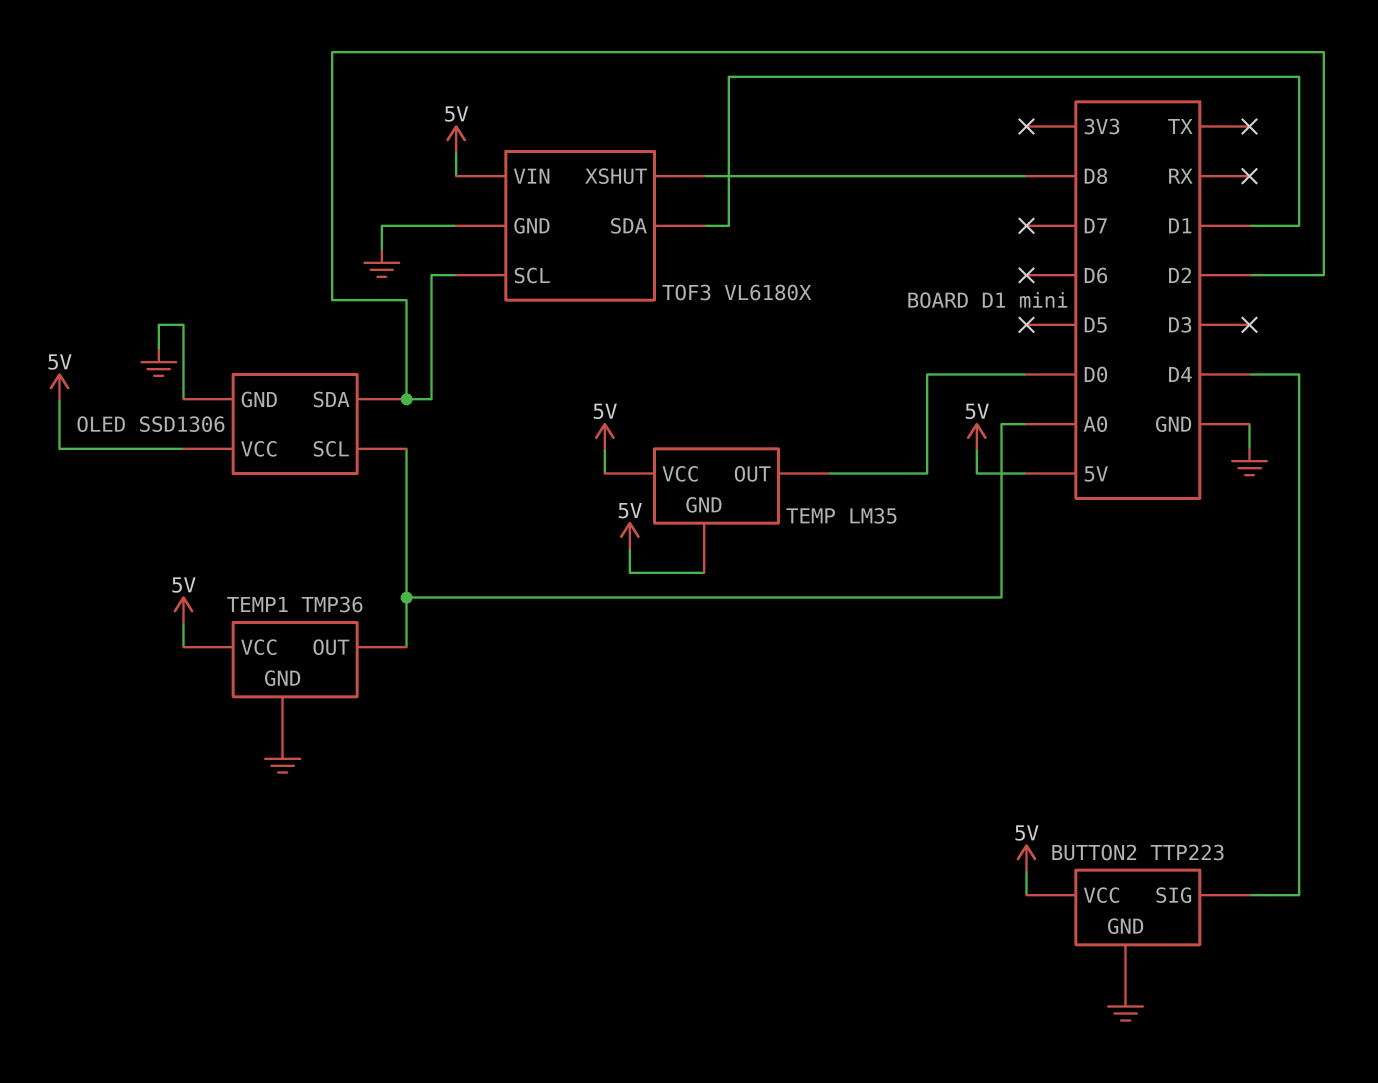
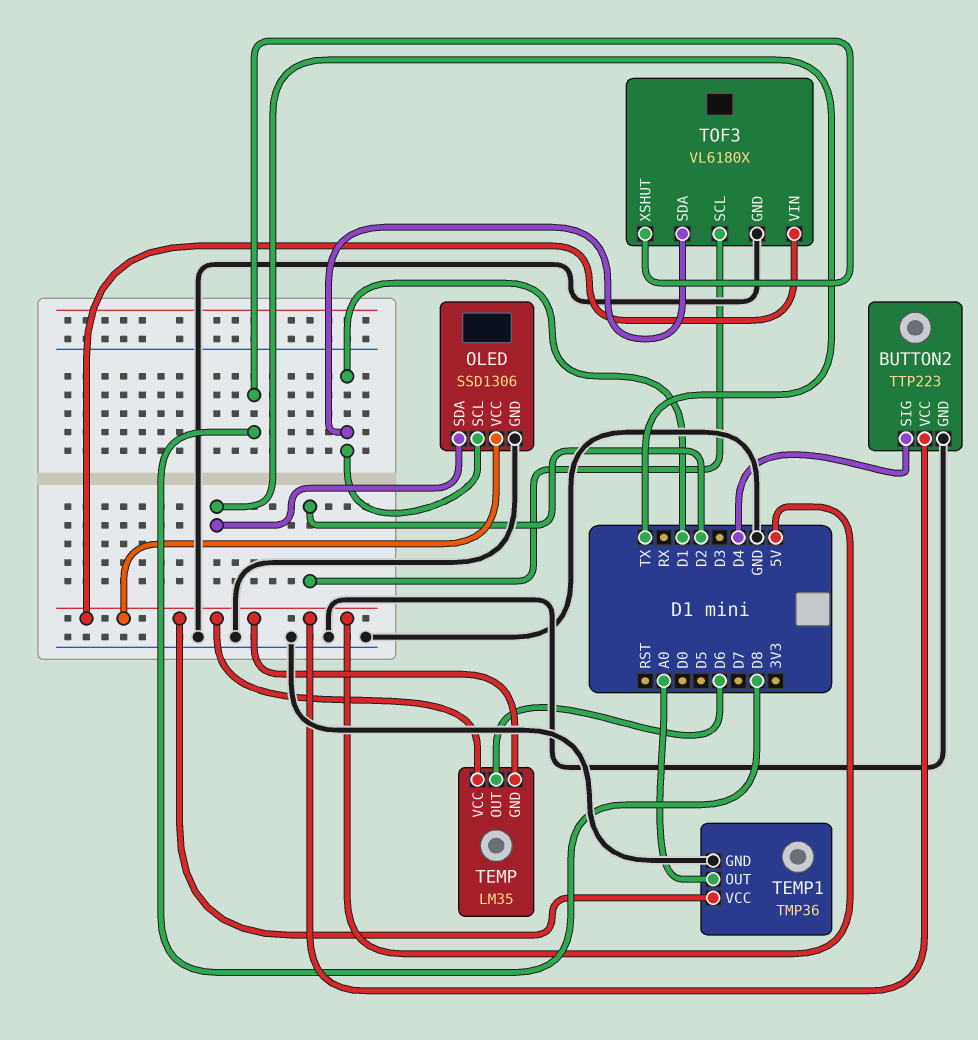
OLED pin SCL: A0 -> D1
OLED pin SDA: D2 -> TX
TEMP pin OUT: D0 -> D6

